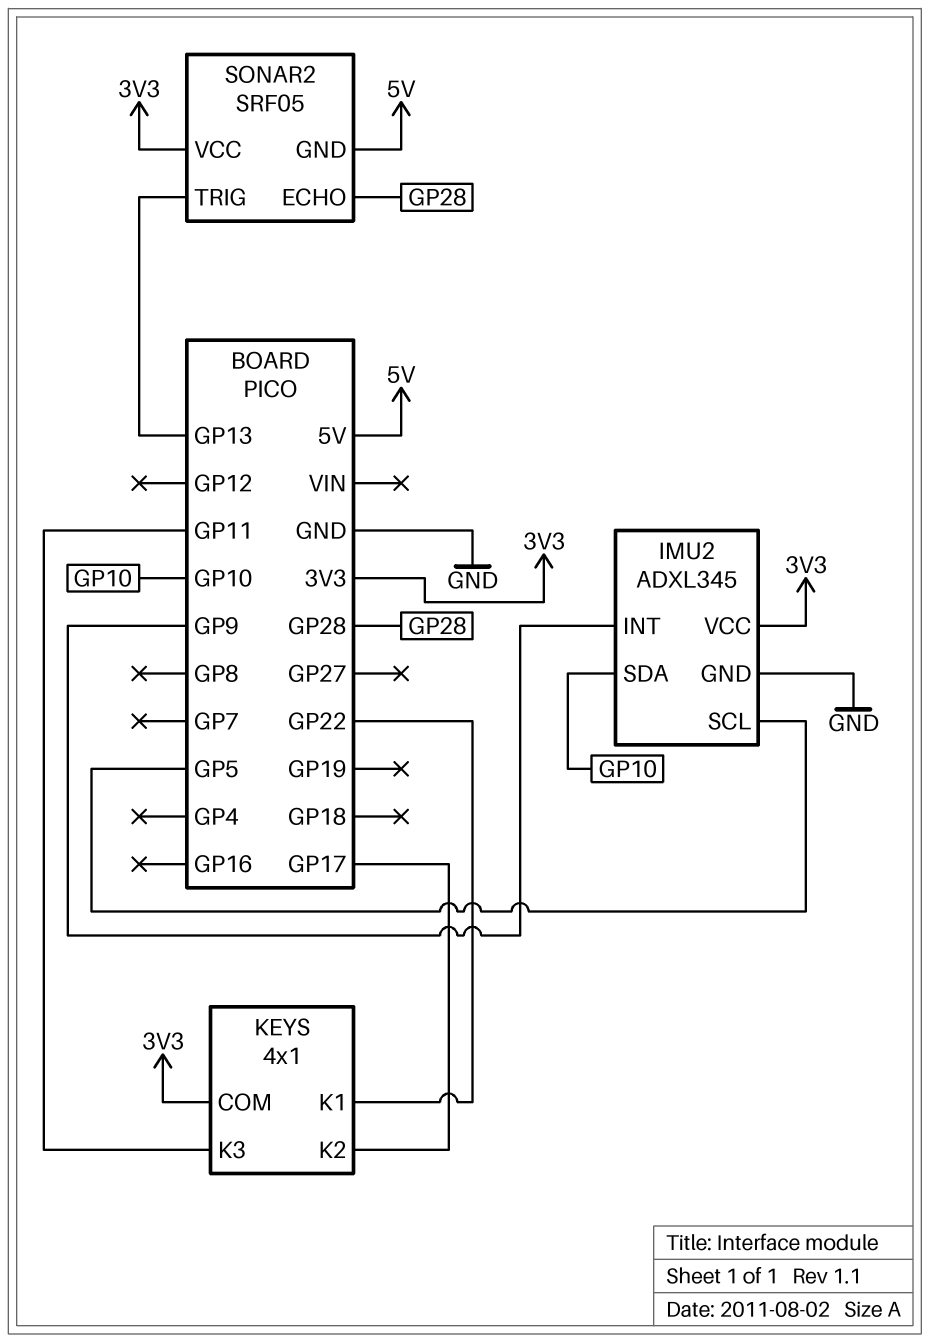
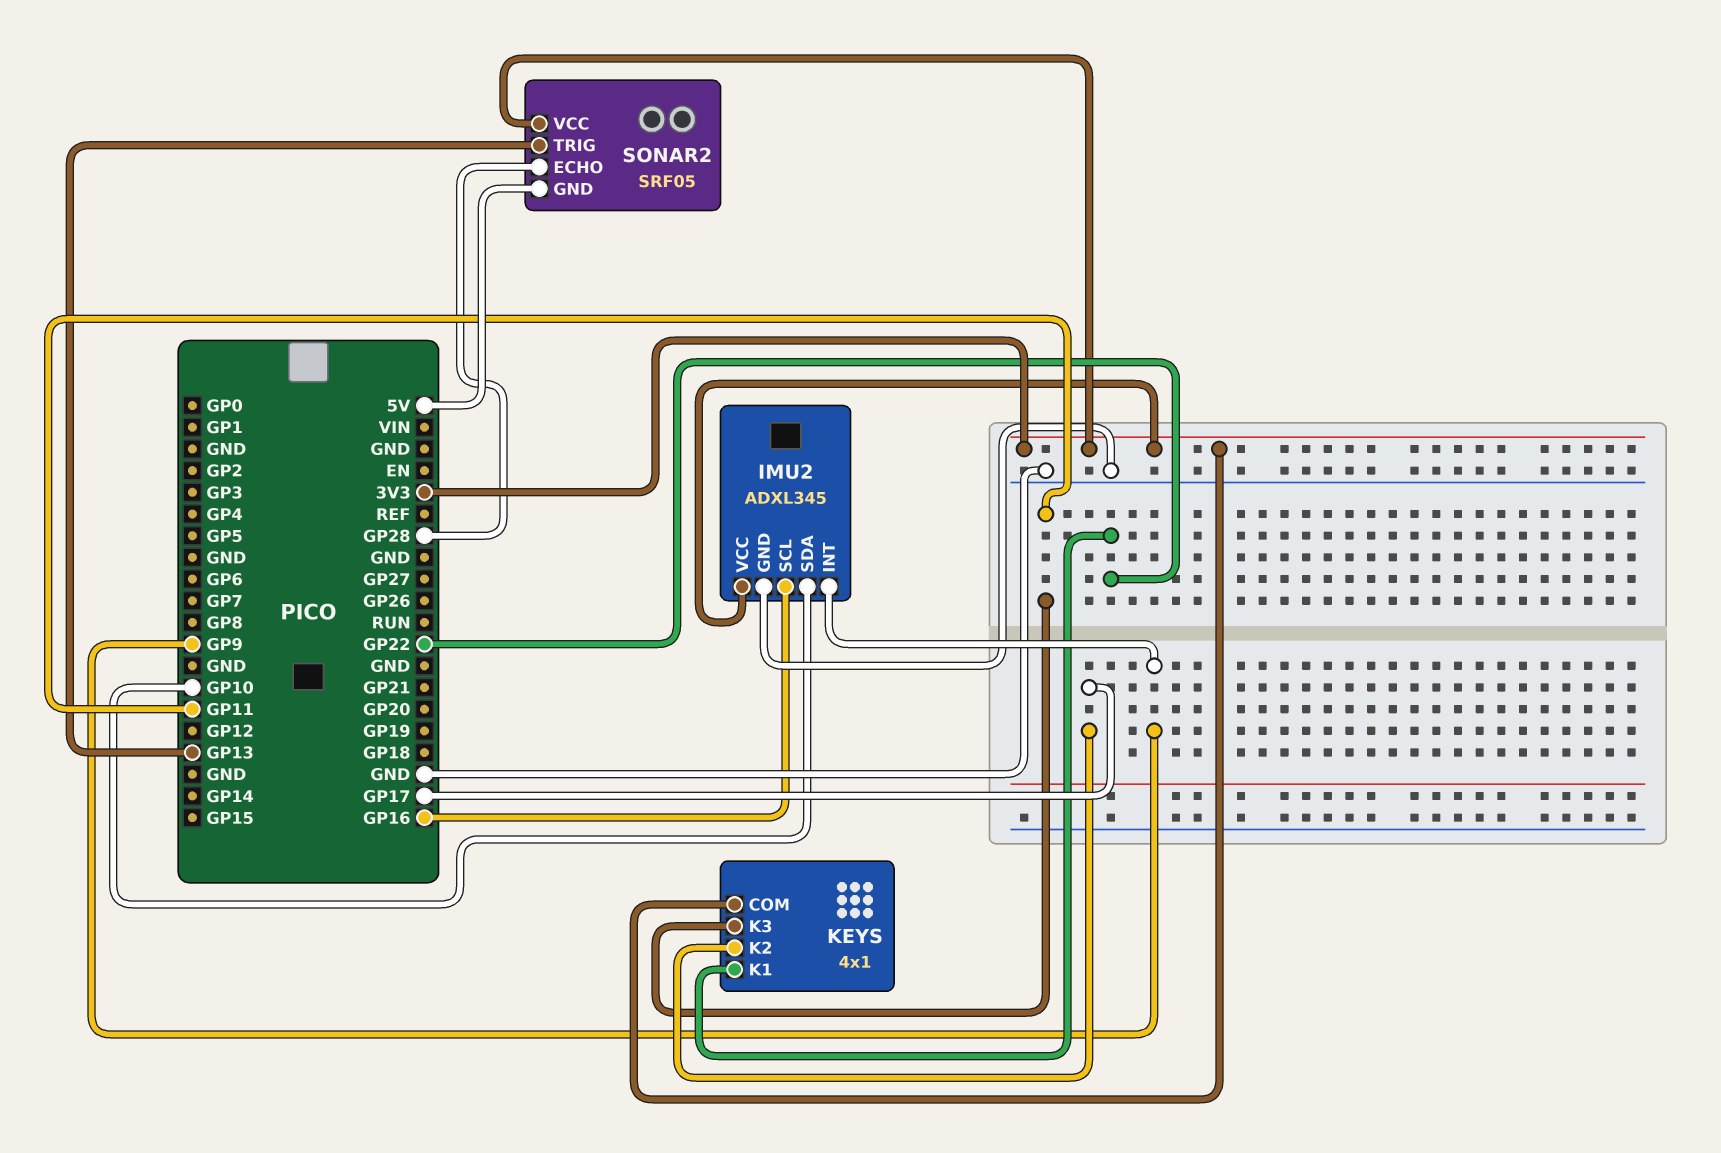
IMU2 pin SCL: GP5 -> GP16

